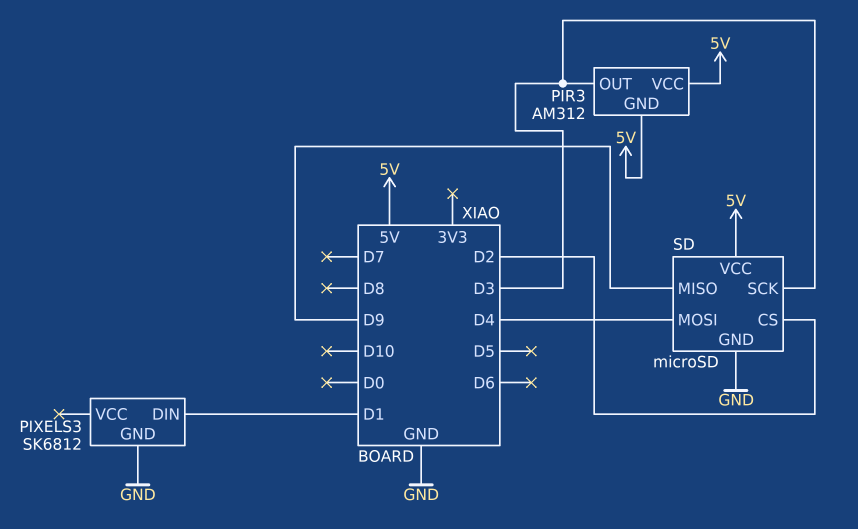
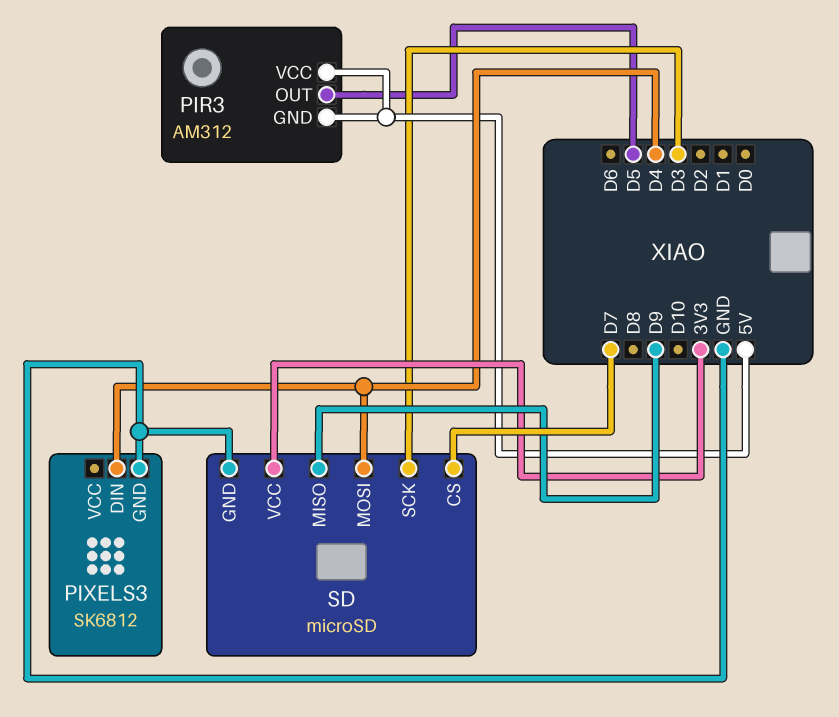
PIR3 pin OUT: D3 -> D5
PIXELS3 pin DIN: D1 -> D4
SD pin CS: D2 -> D7
SD pin VCC: 5V -> 3V3

